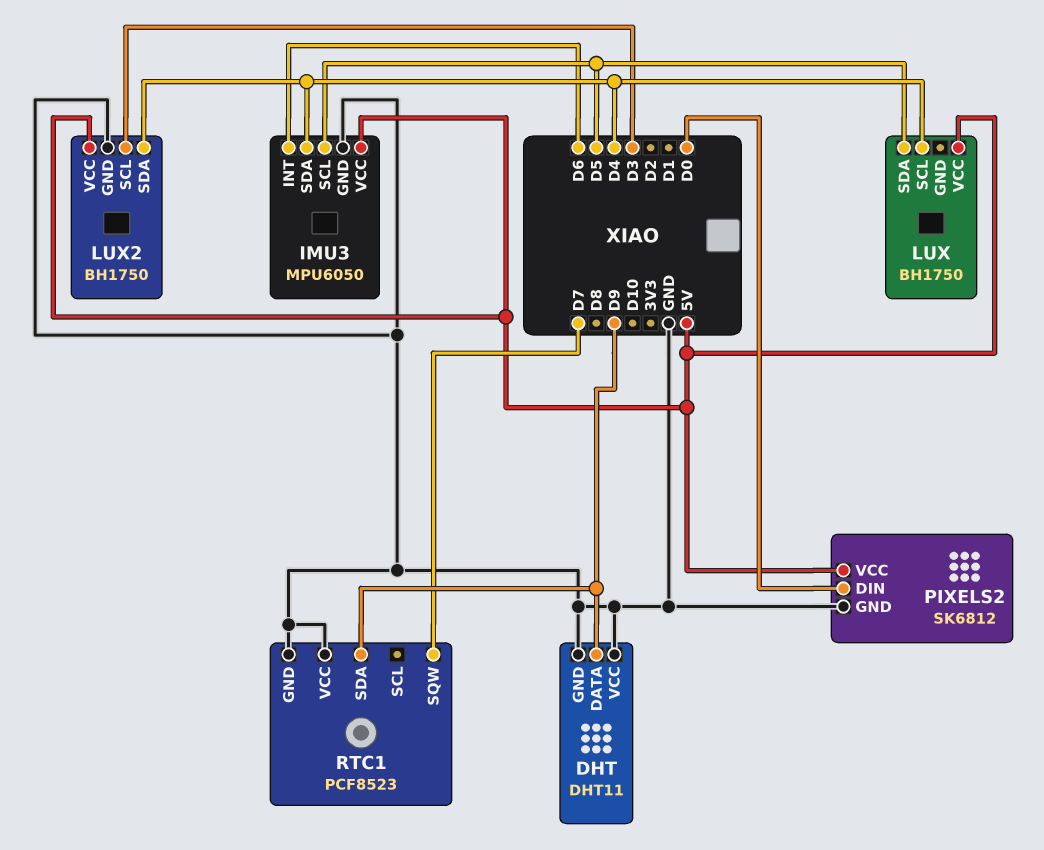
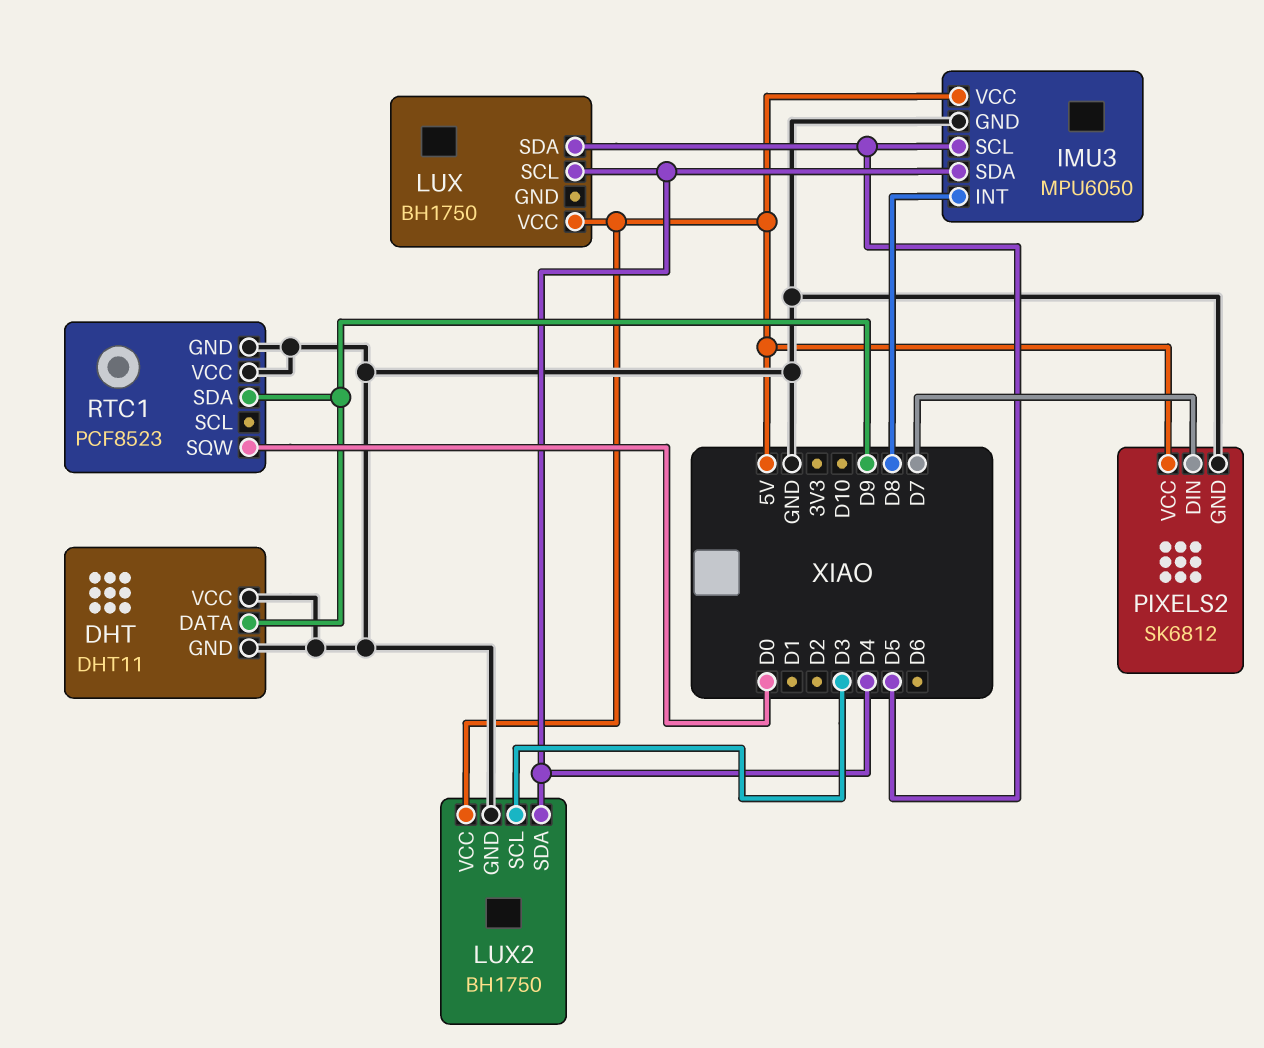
IMU3 pin INT: D6 -> D8
PIXELS2 pin DIN: D0 -> D7
RTC1 pin SQW: D7 -> D0

